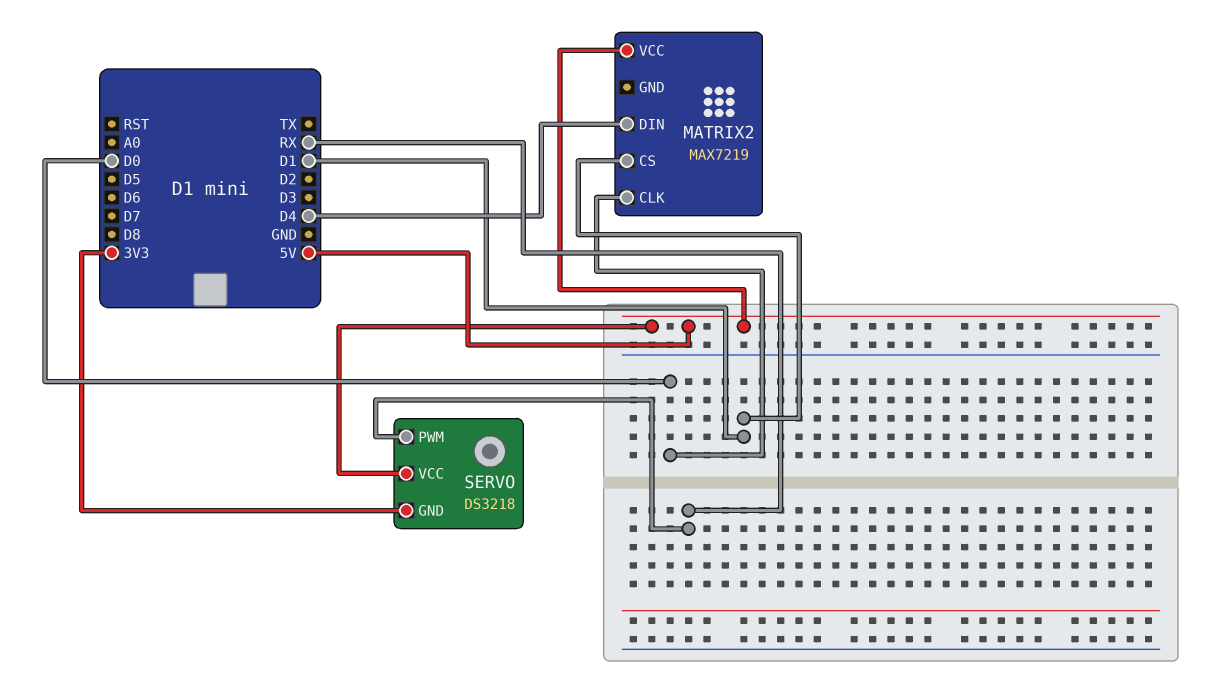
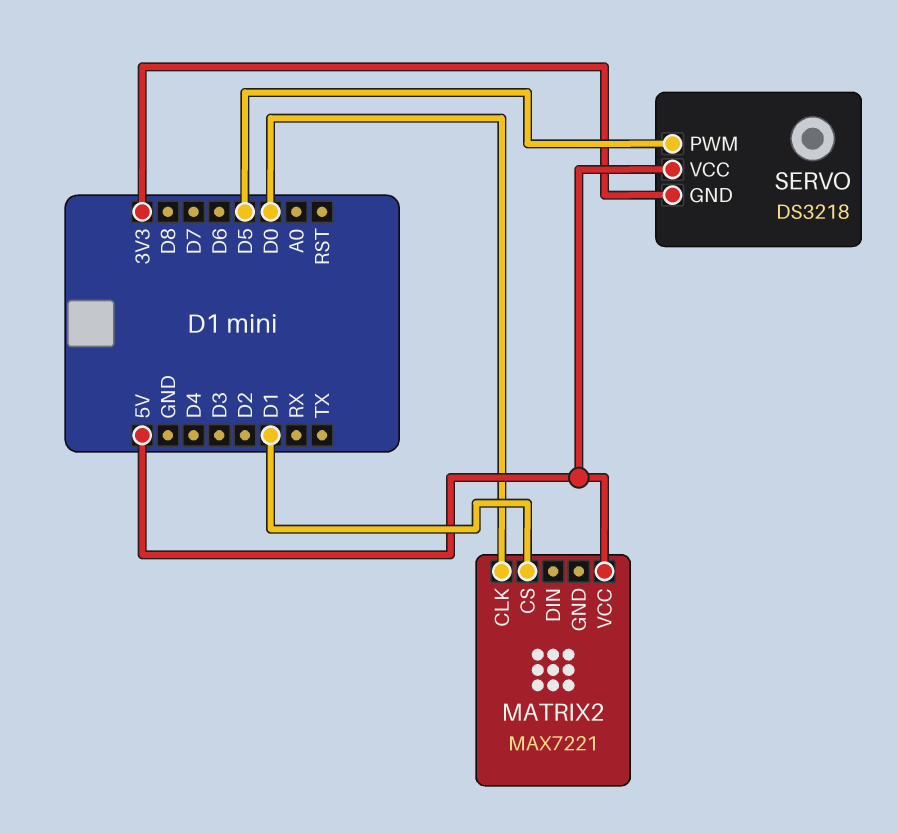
MATRIX2: MAX7219 -> MAX7221
MATRIX2 pin DIN: D4 -> none
SERVO pin PWM: RX -> D5

